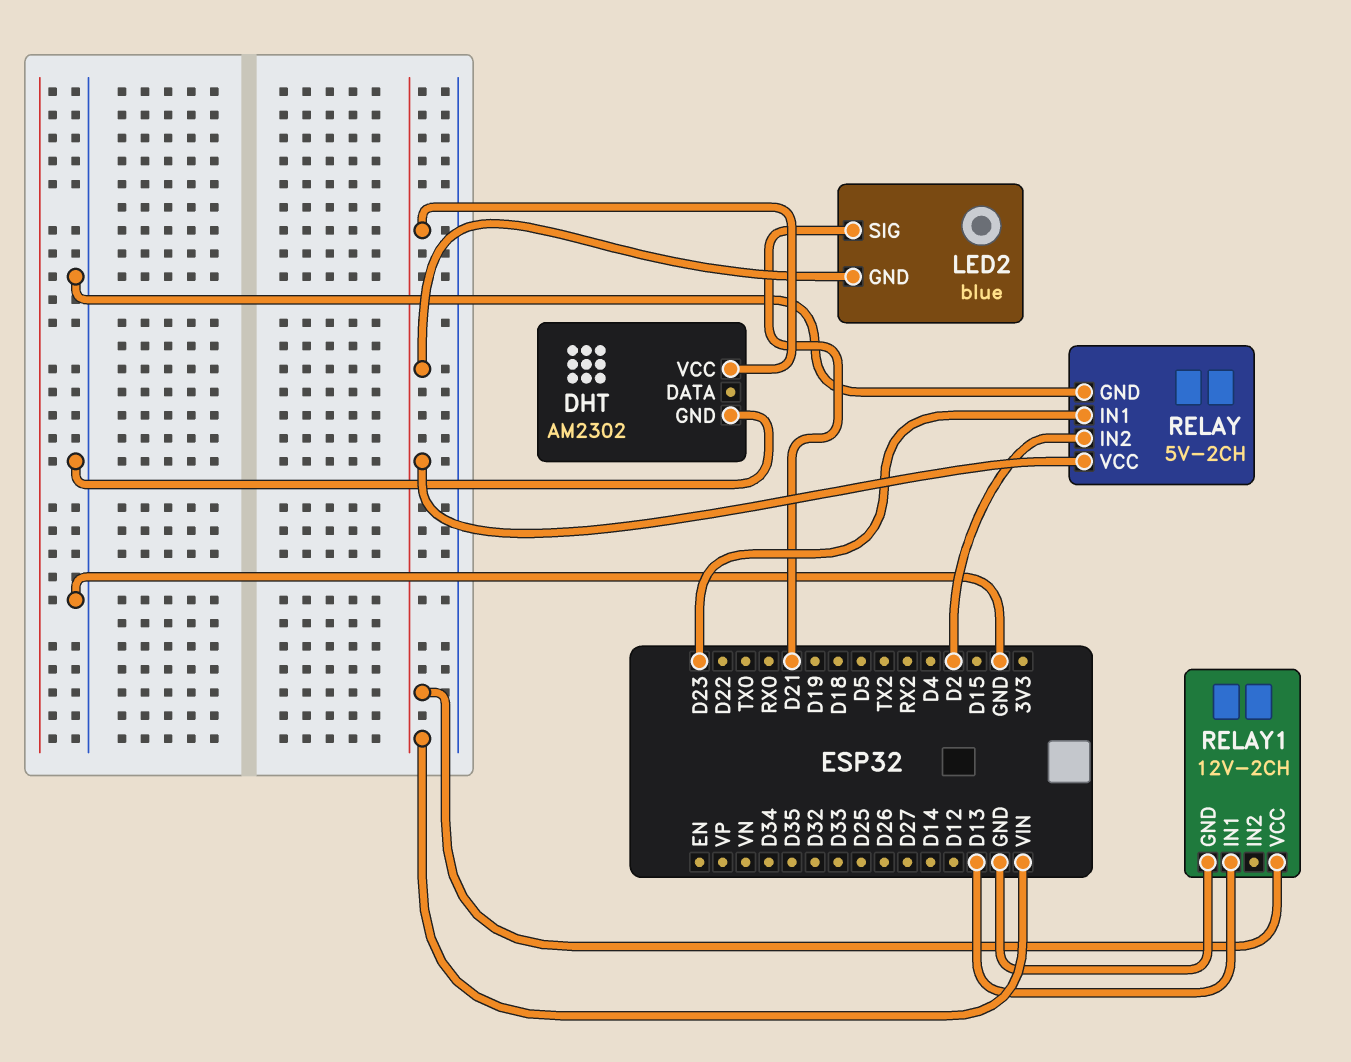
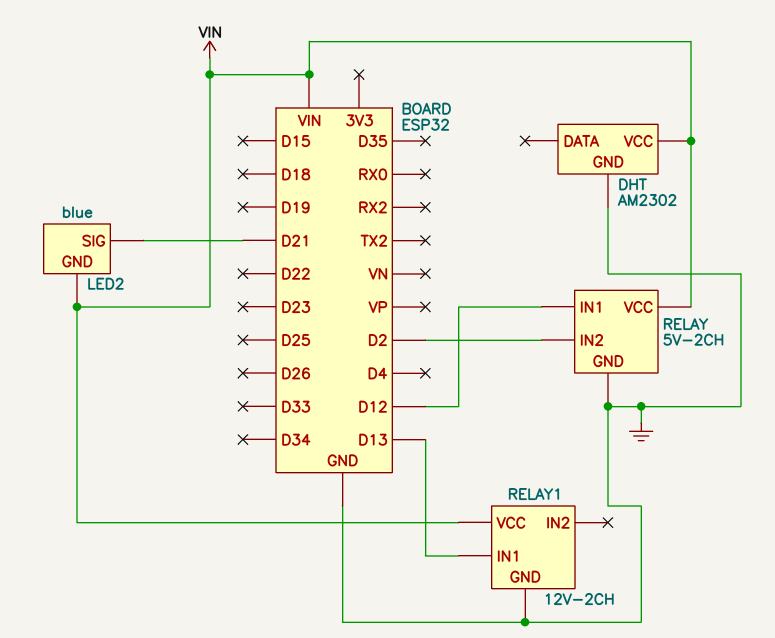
RELAY pin IN1: D23 -> D12

